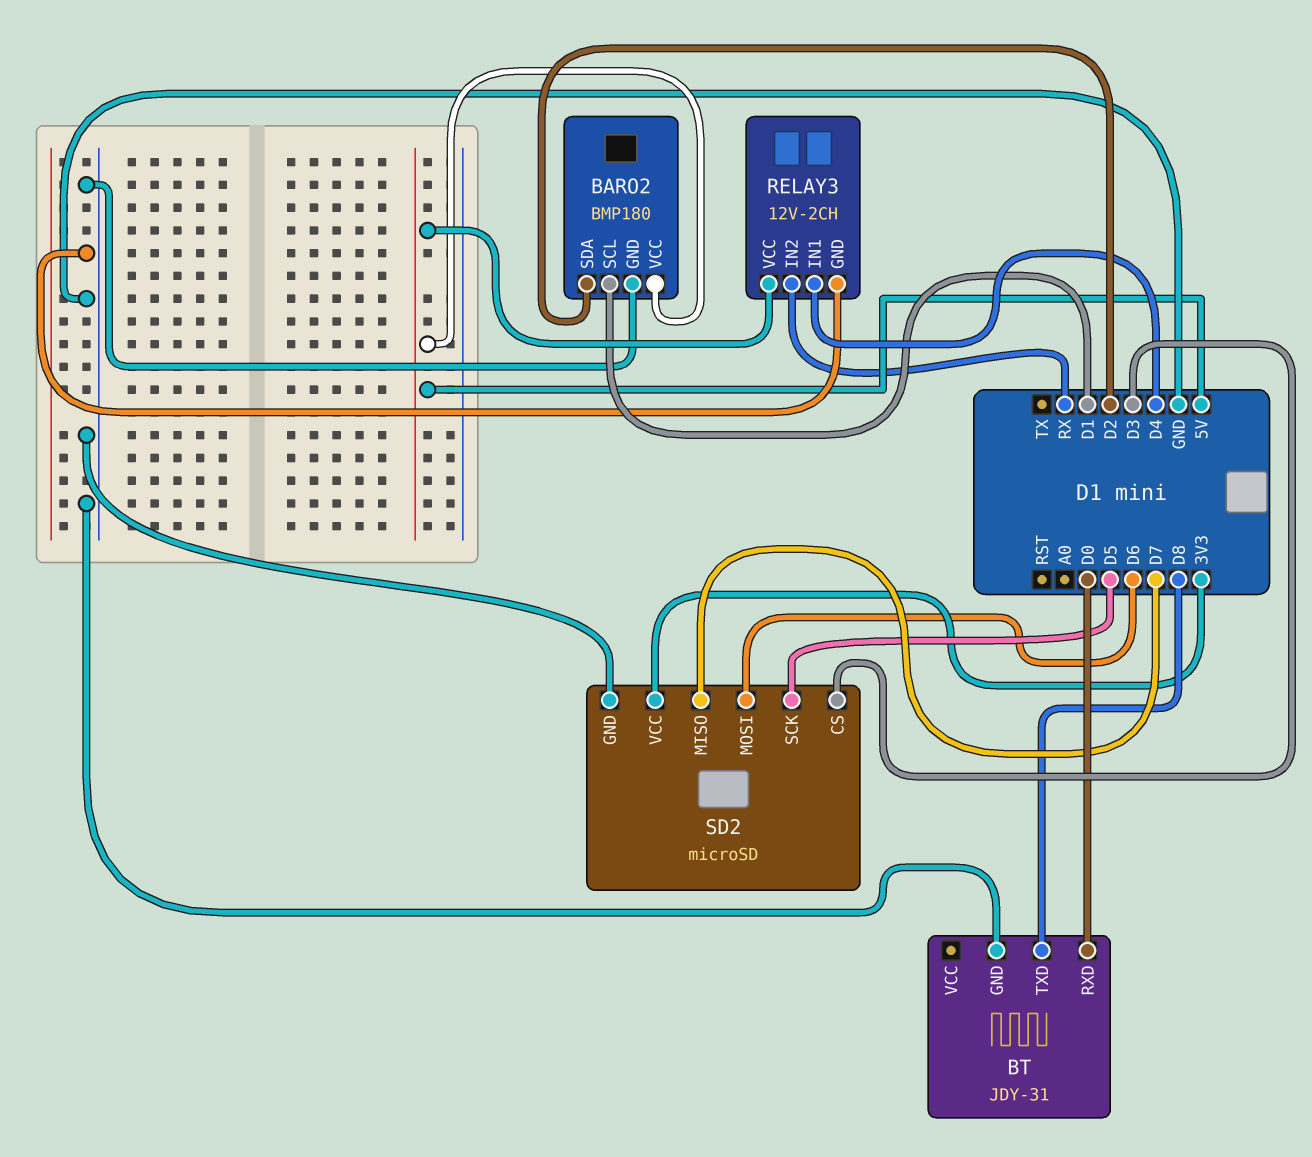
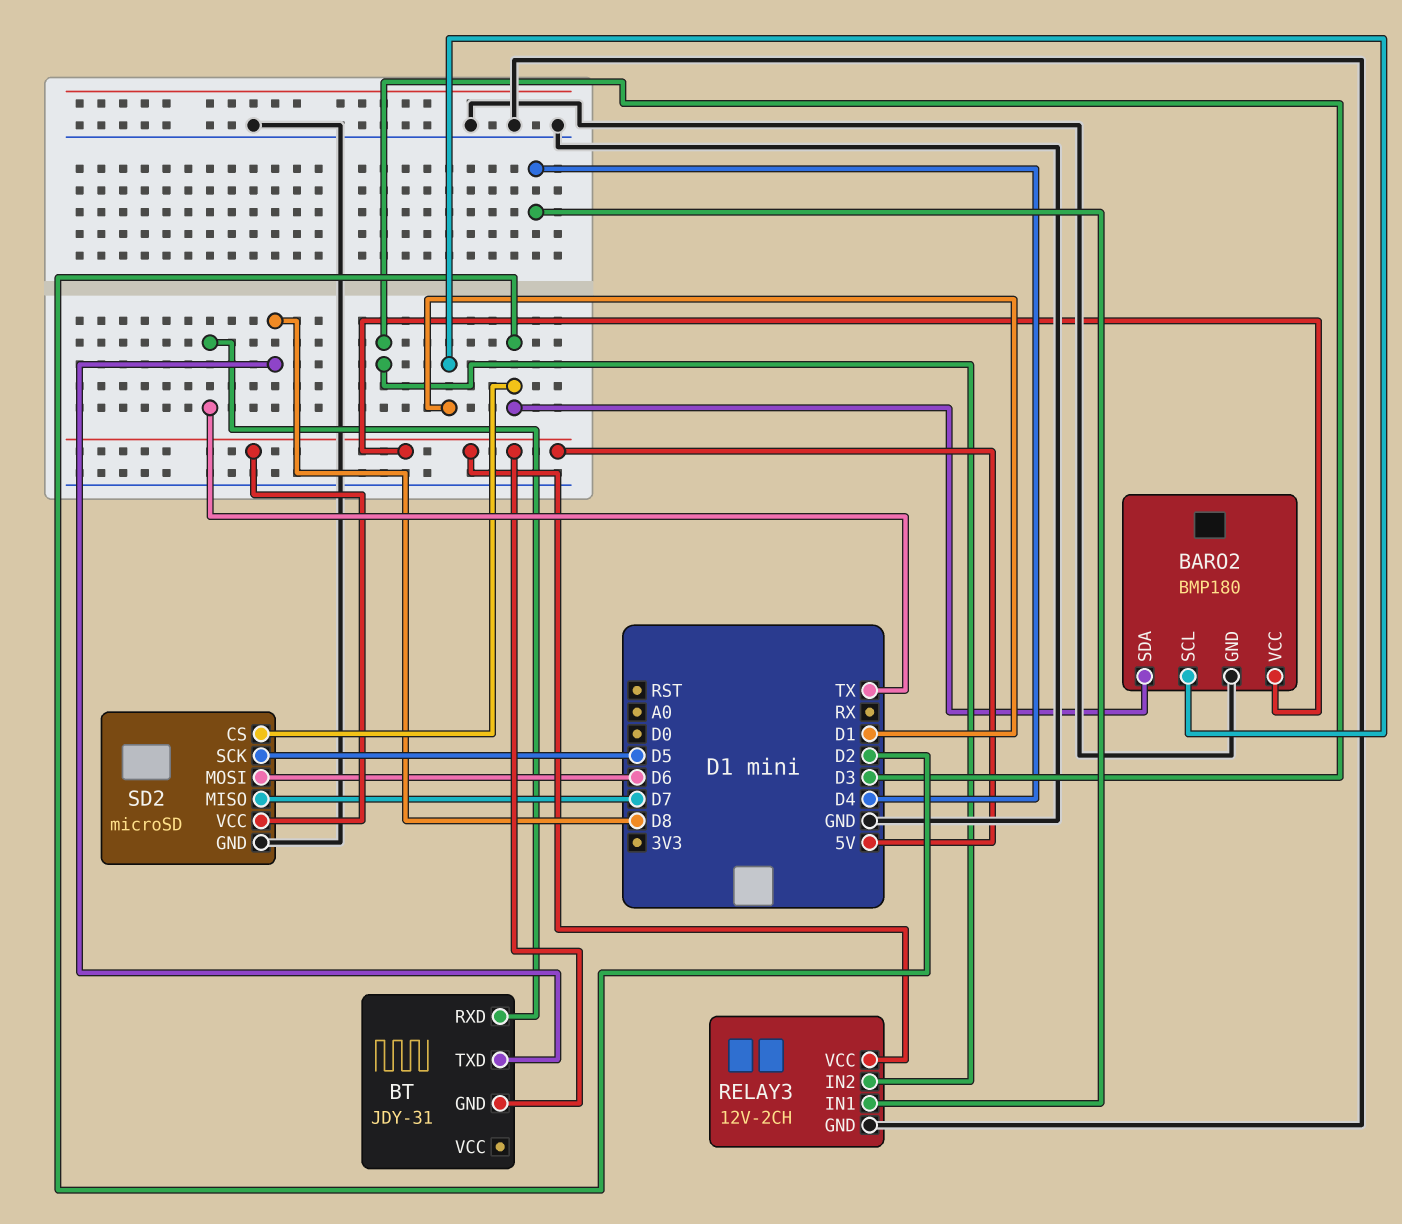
BT pin GND: GND -> 5V
BT pin RXD: D0 -> TX
RELAY3 pin IN2: RX -> D3
SD2 pin CS: D3 -> D2
SD2 pin VCC: 3V3 -> 5V

